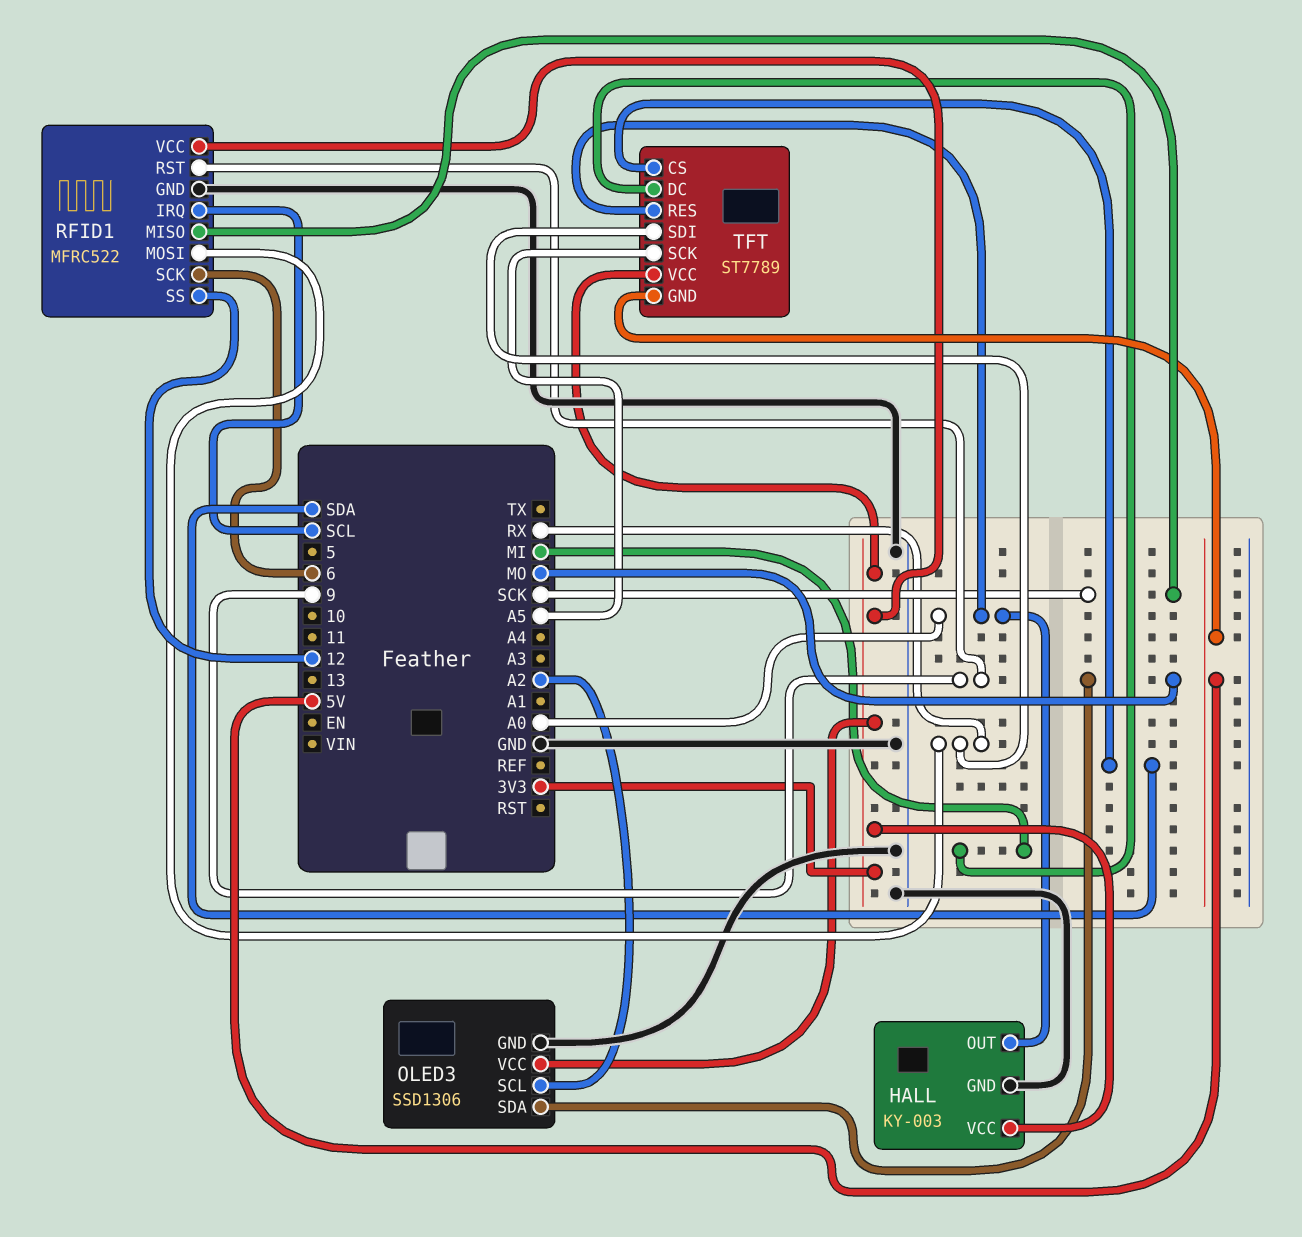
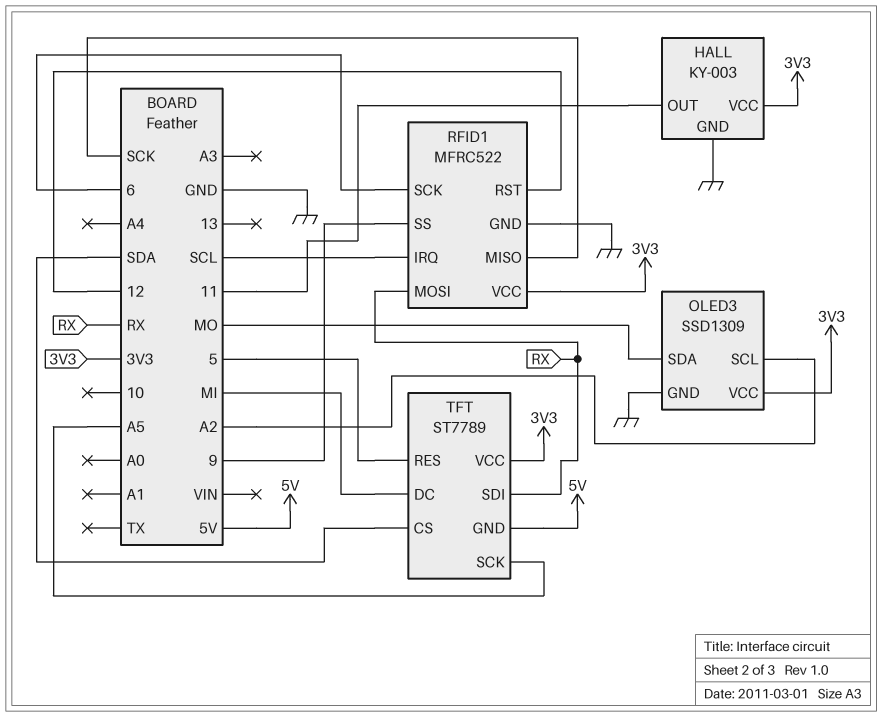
HALL pin OUT: A0 -> 11
OLED3: SSD1306 -> SSD1309
RFID1 pin RST: 9 -> 12
RFID1 pin SS: 12 -> 9
TFT pin RES: A0 -> 5

